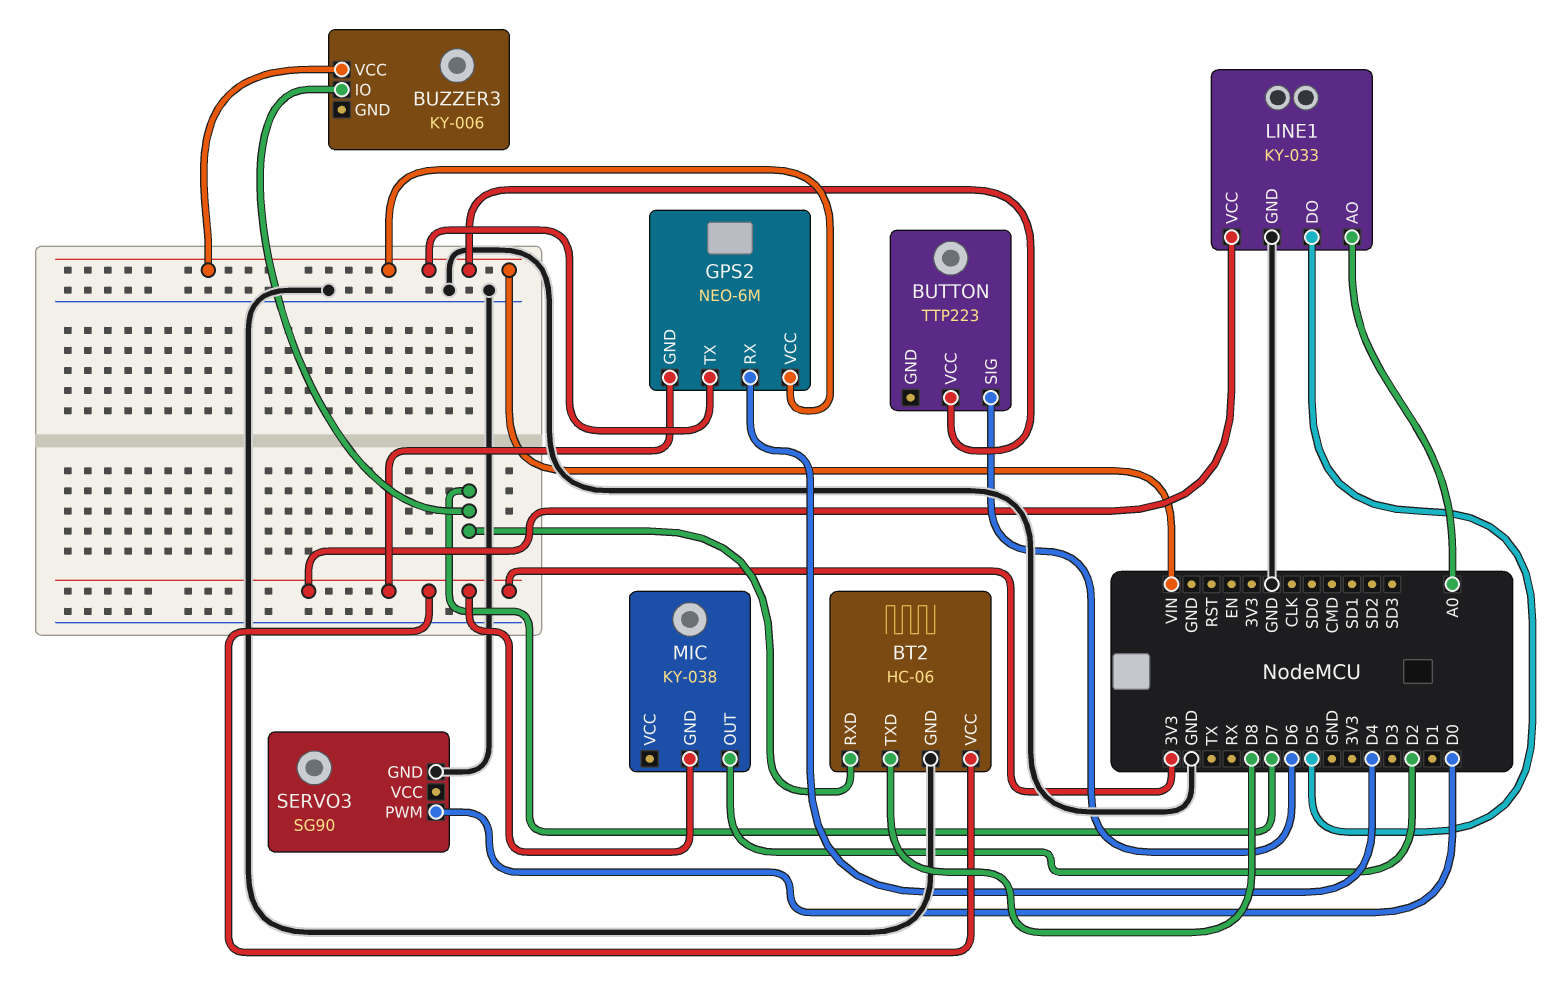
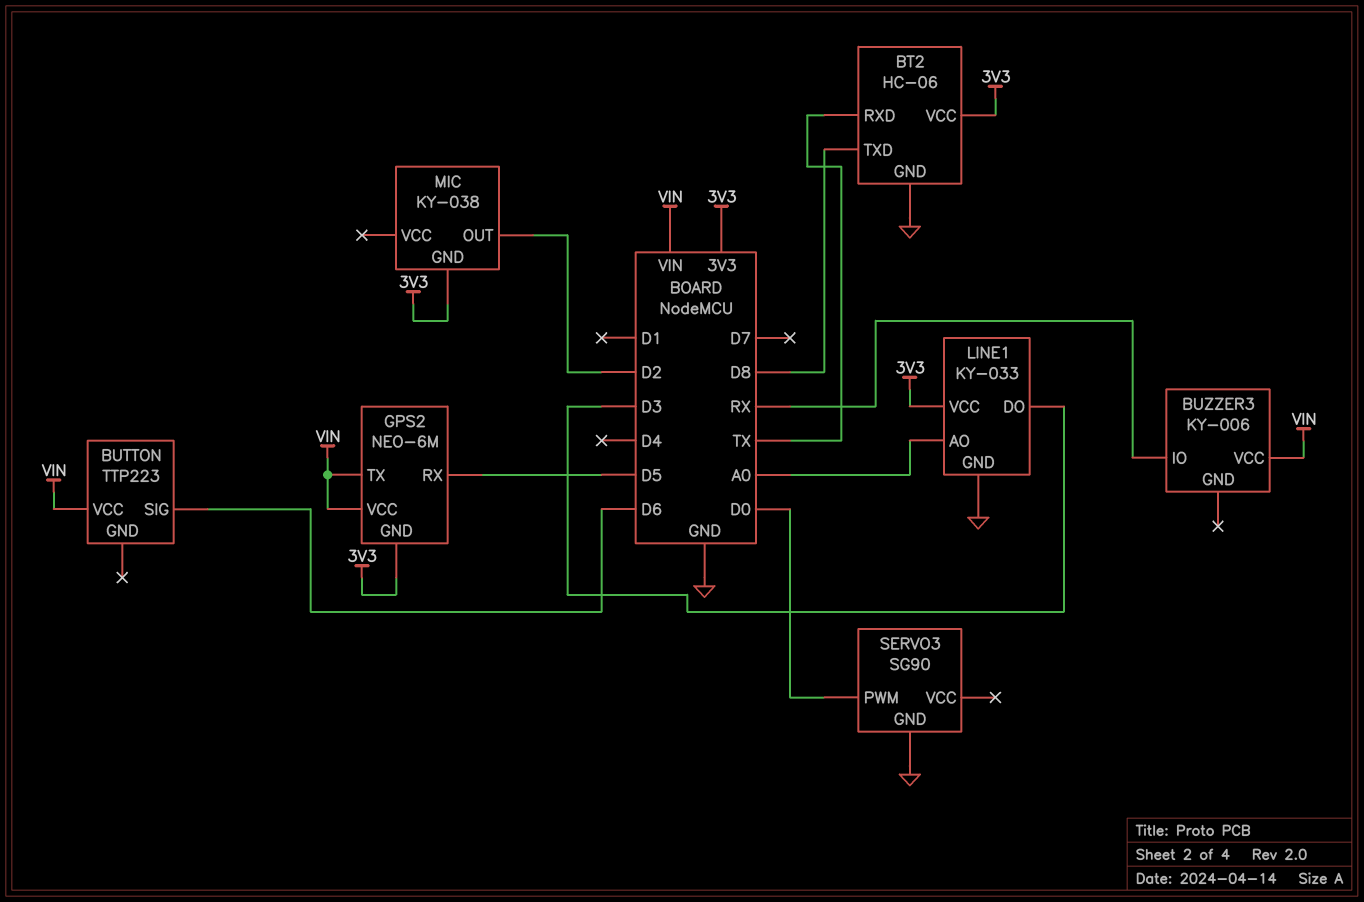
BT2 pin RXD: D7 -> TX
BUZZER3 pin IO: D7 -> RX
GPS2 pin RX: D4 -> D5
LINE1 pin DO: D5 -> D3

